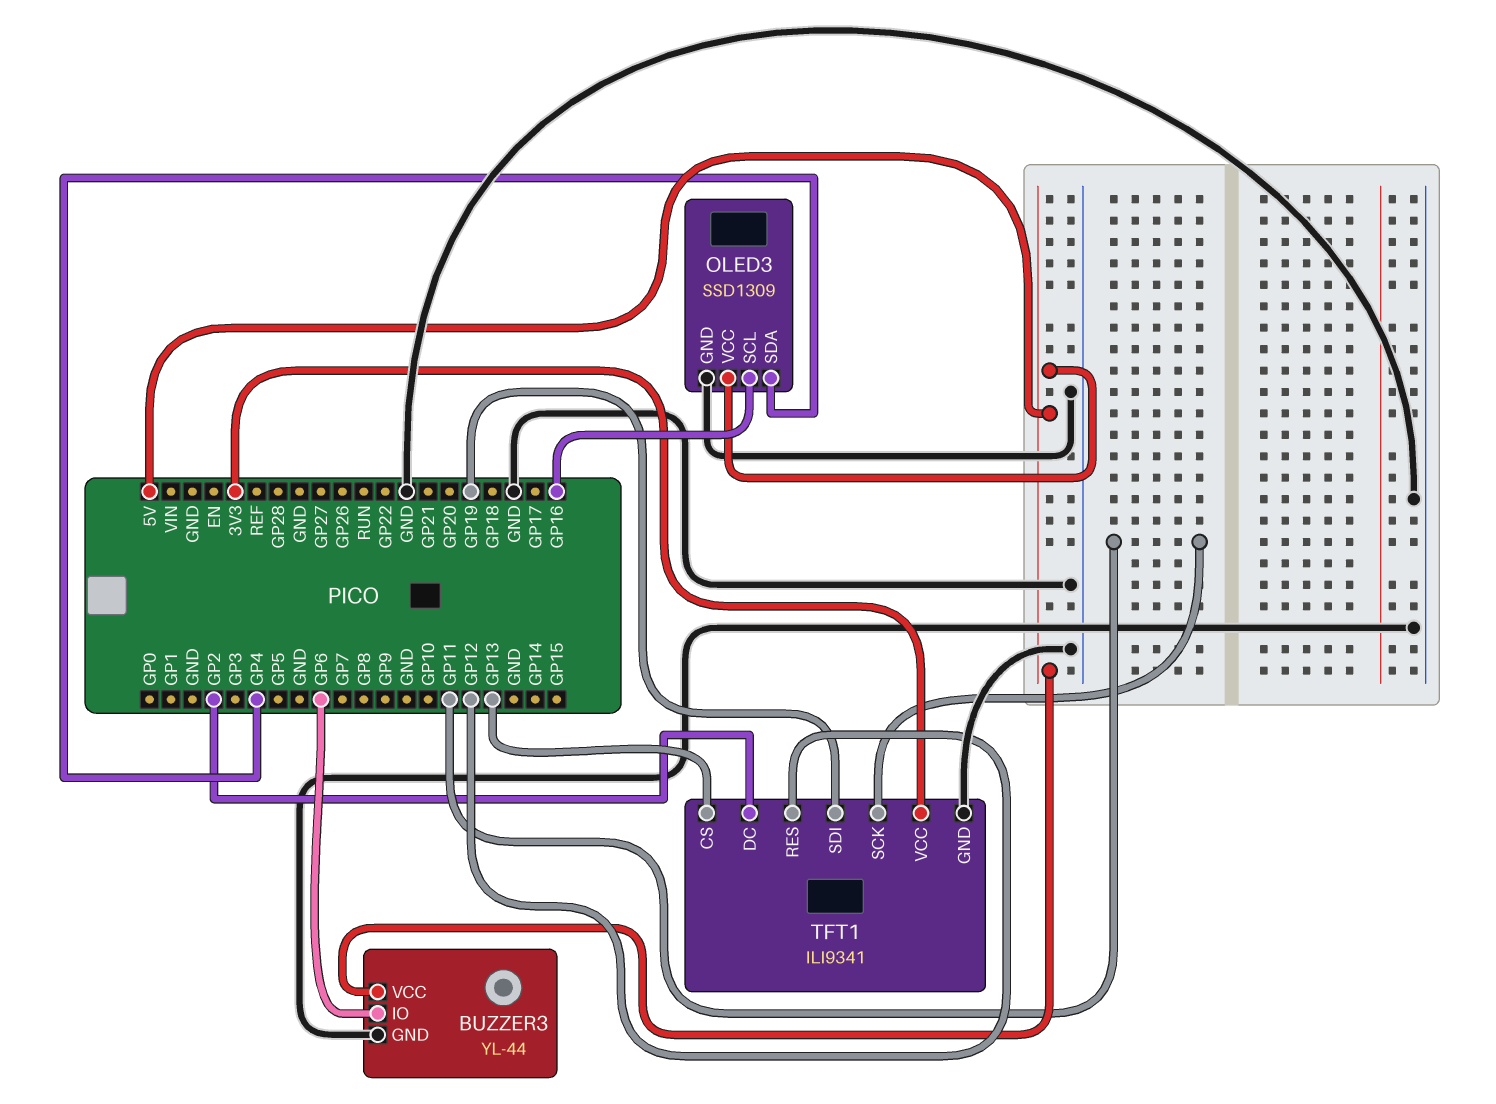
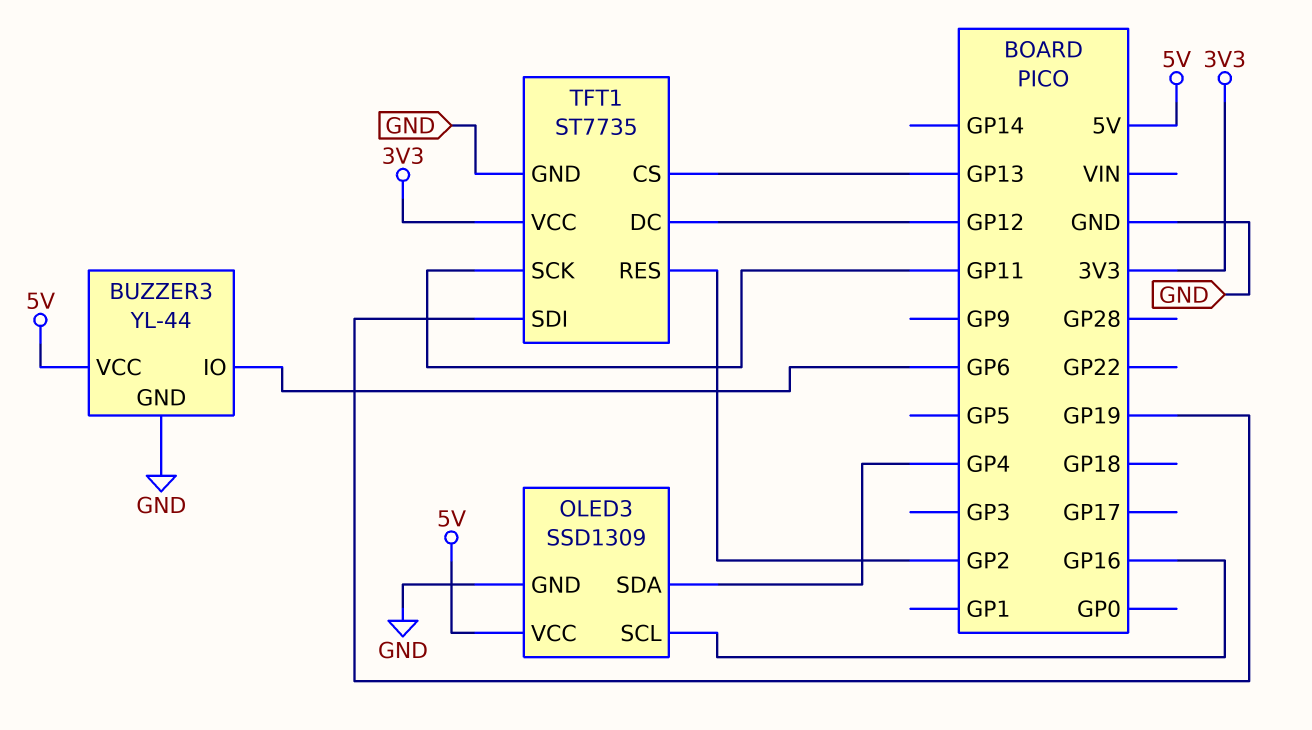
TFT1: ILI9341 -> ST7735
TFT1 pin DC: GP2 -> GP12
TFT1 pin RES: GP12 -> GP2

